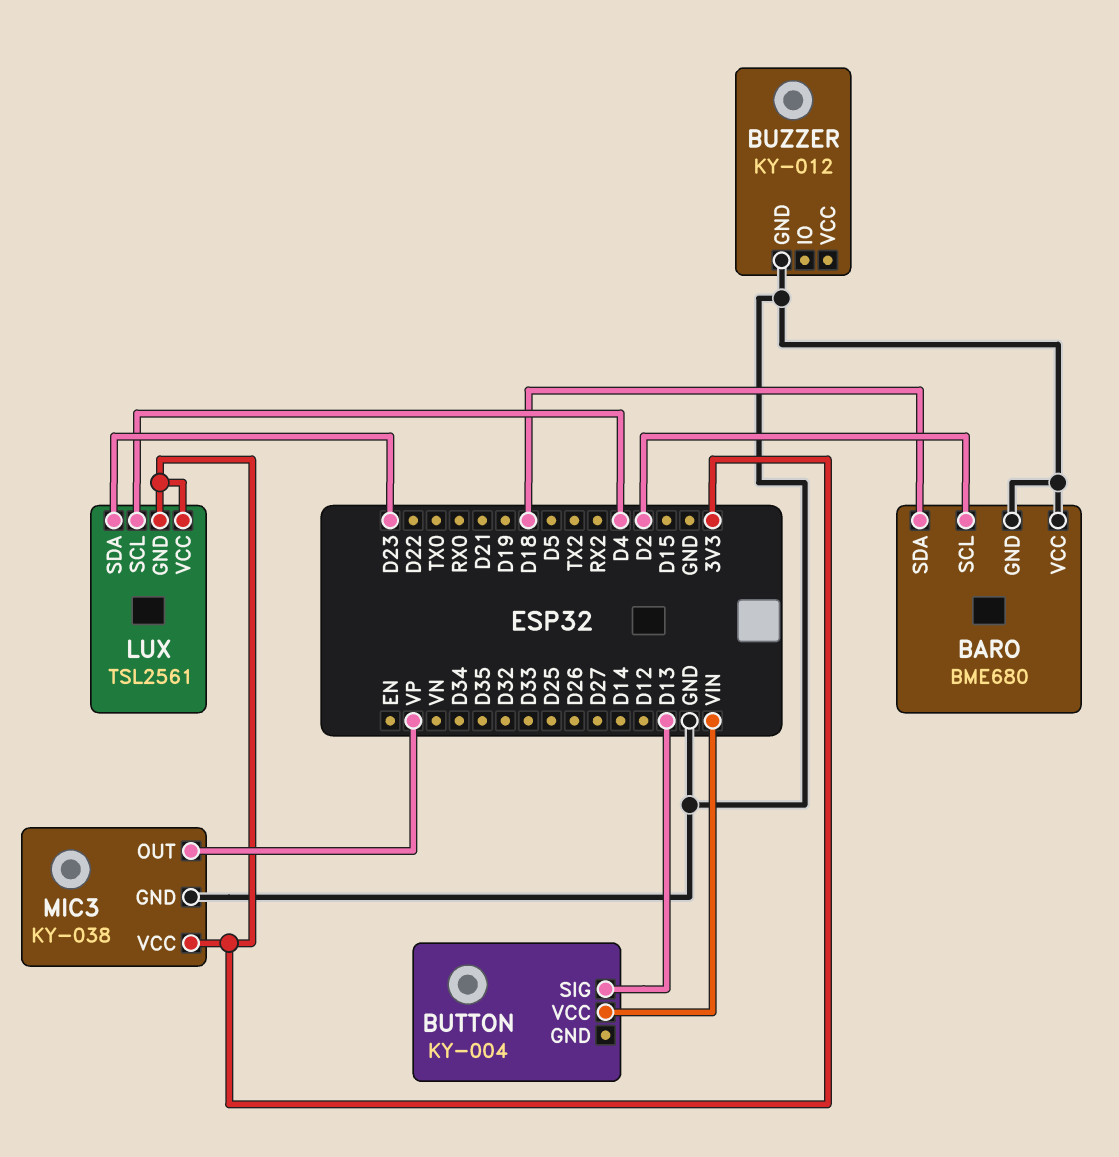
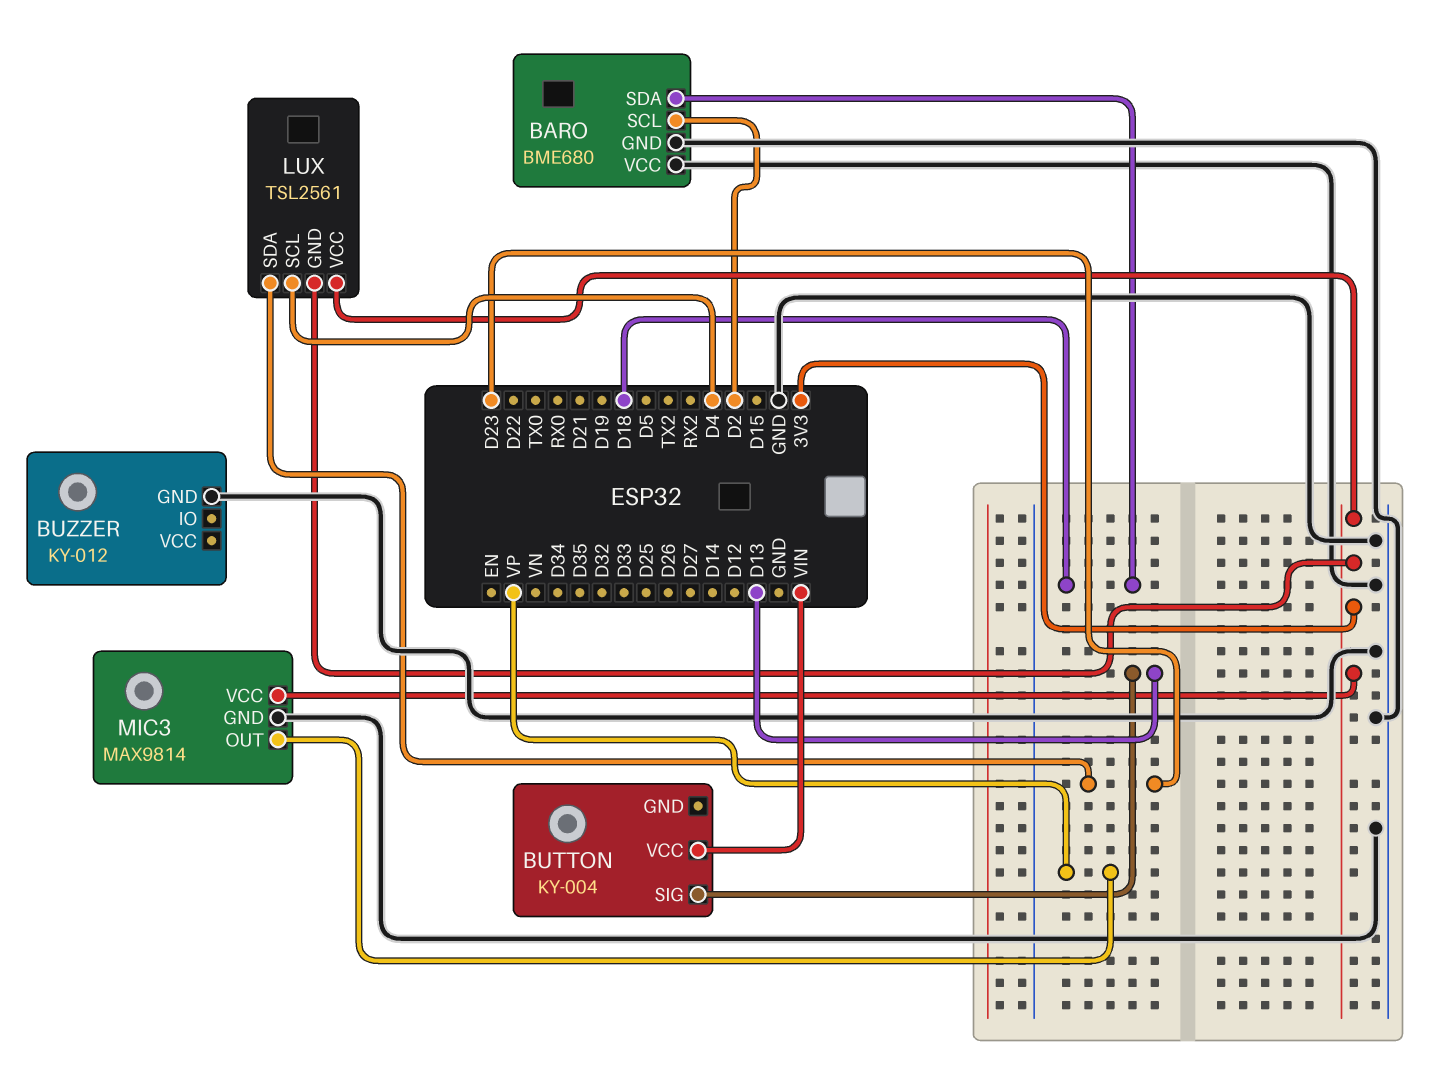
MIC3: KY-038 -> MAX9814

